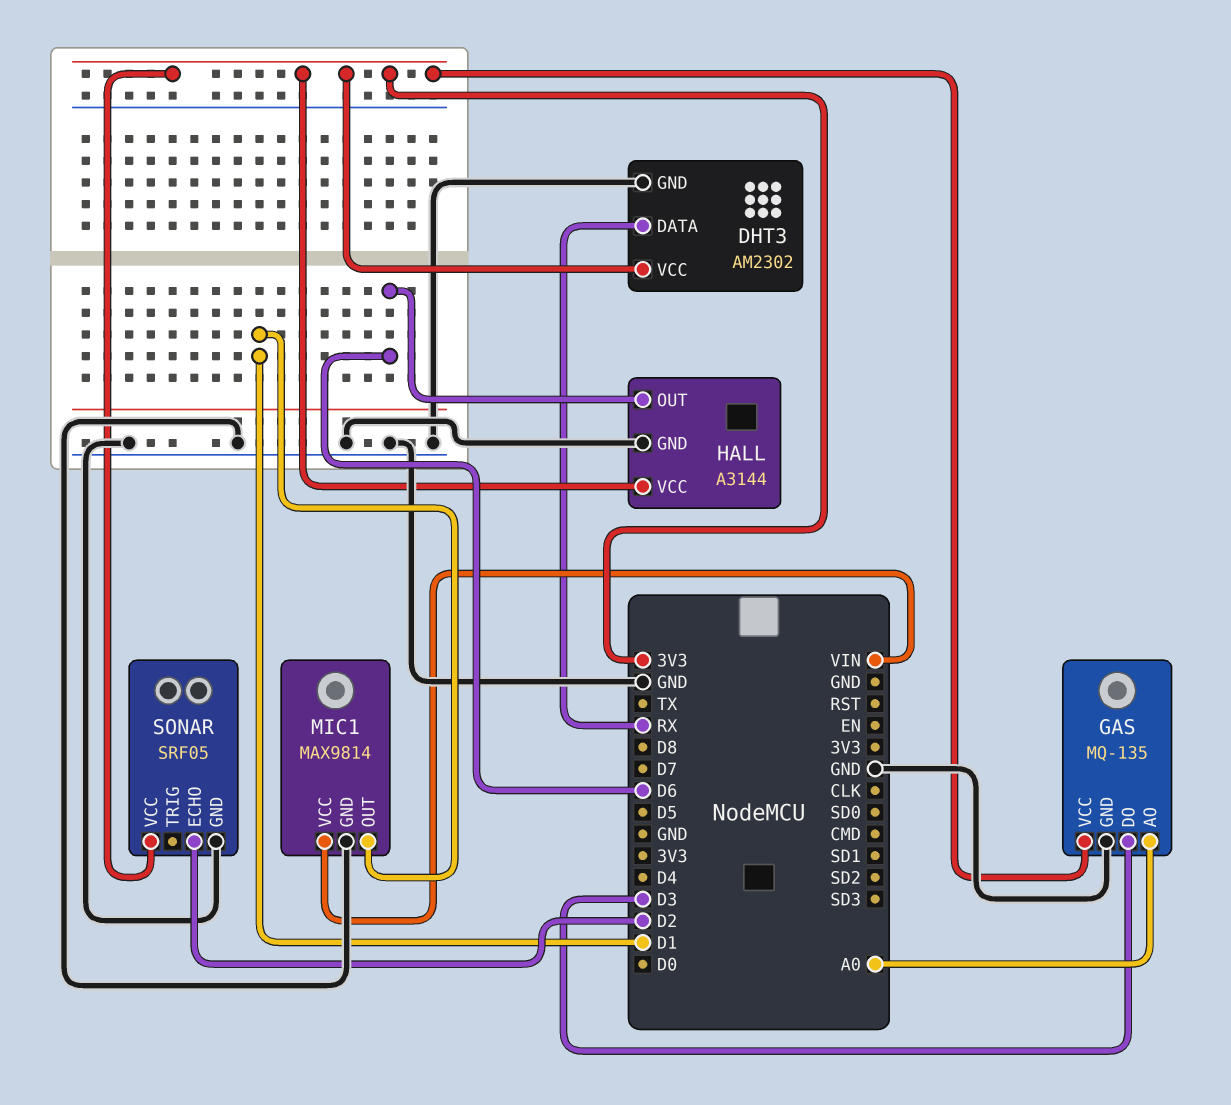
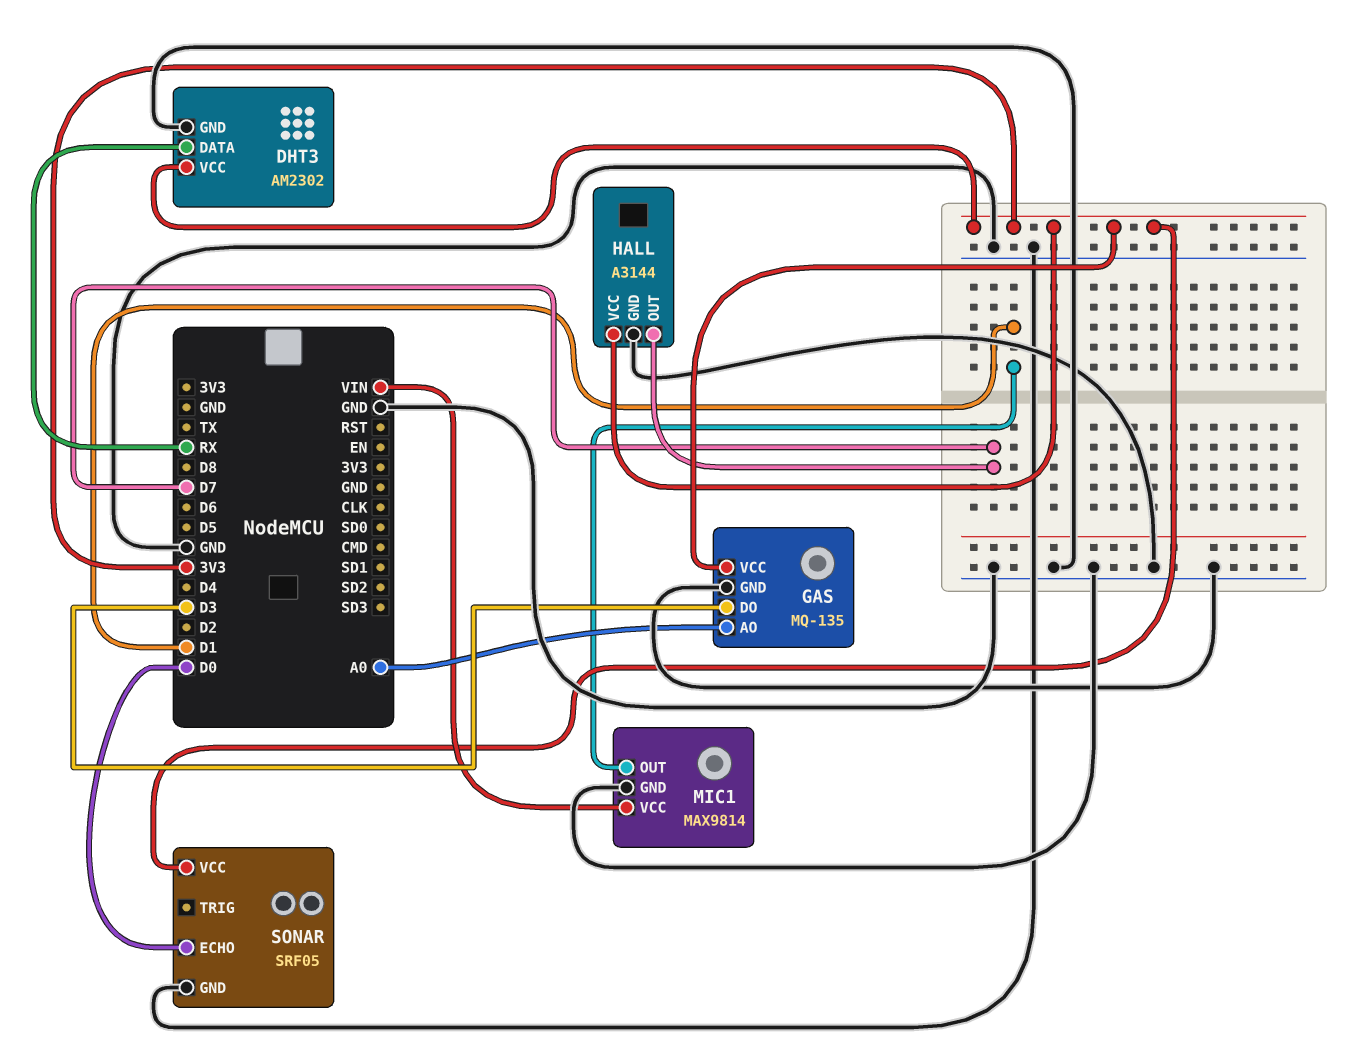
HALL pin OUT: D6 -> D7
SONAR pin ECHO: D2 -> D0

